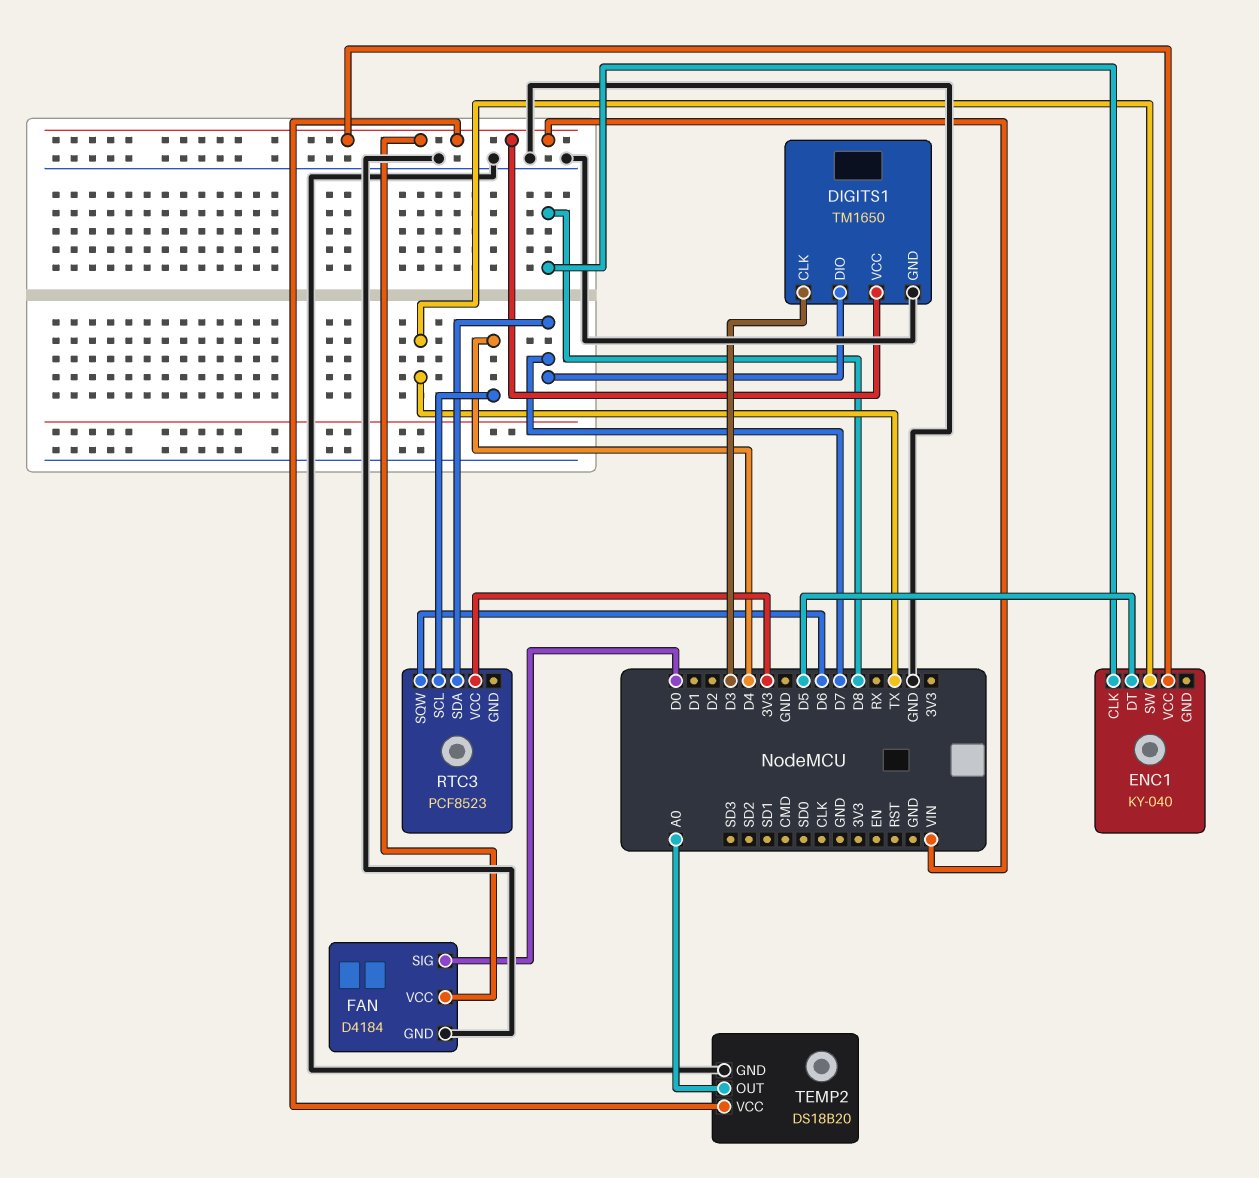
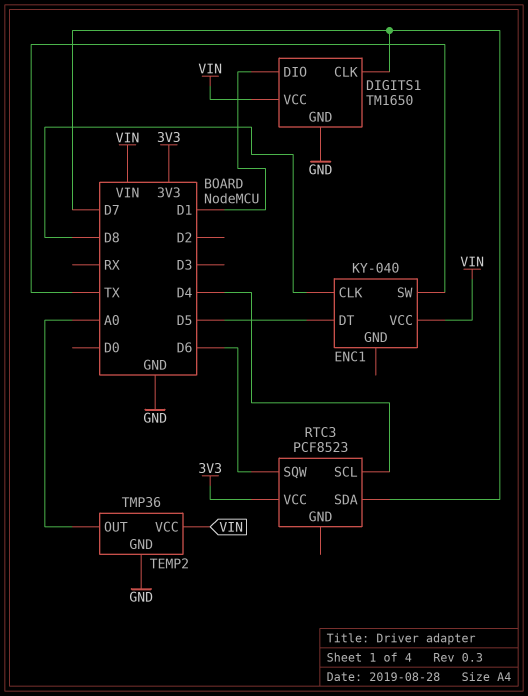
DIGITS1 pin CLK: D3 -> D7
DIGITS1 pin DIO: D7 -> D1
FAN: D4184 -> none
FAN pin GND: GND -> none
FAN pin SIG: D0 -> none
FAN pin VCC: VIN -> none
TEMP2: DS18B20 -> TMP36

